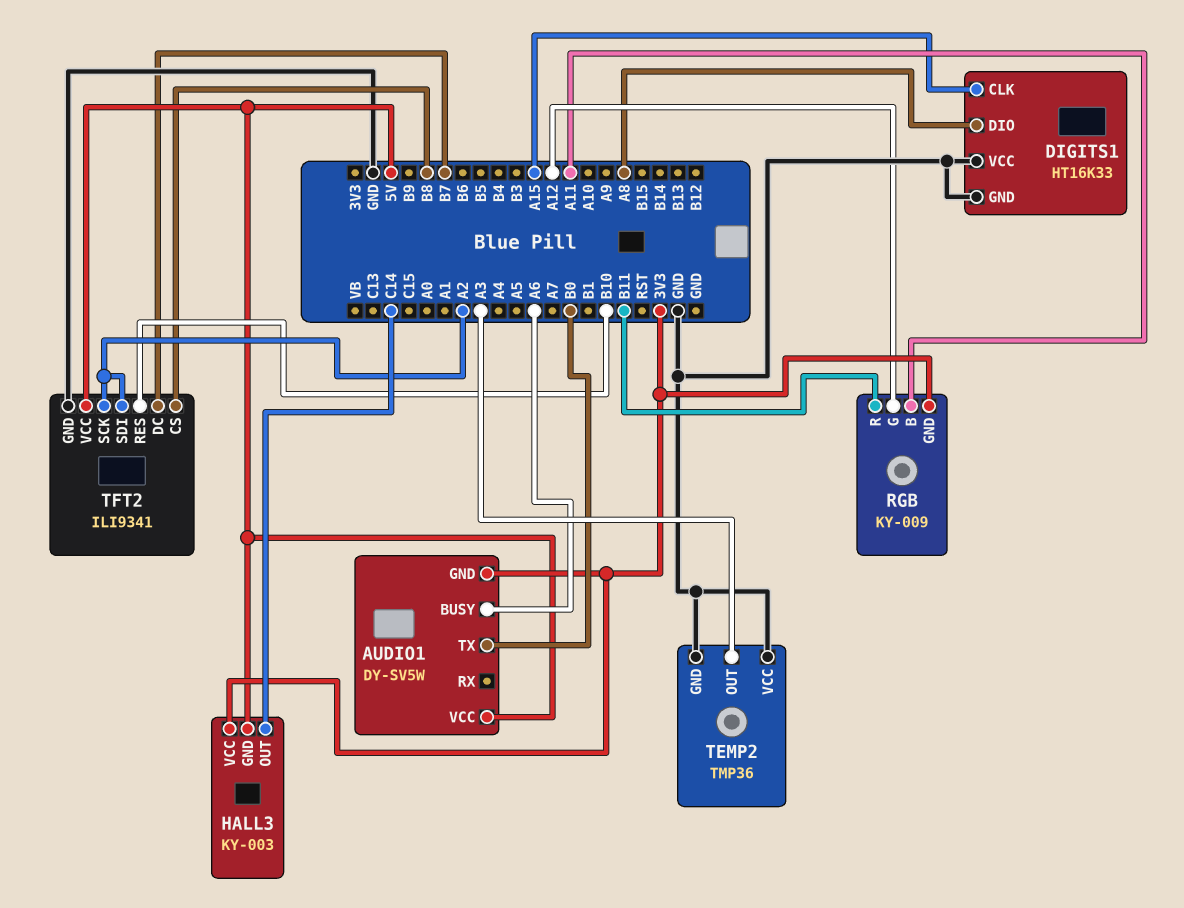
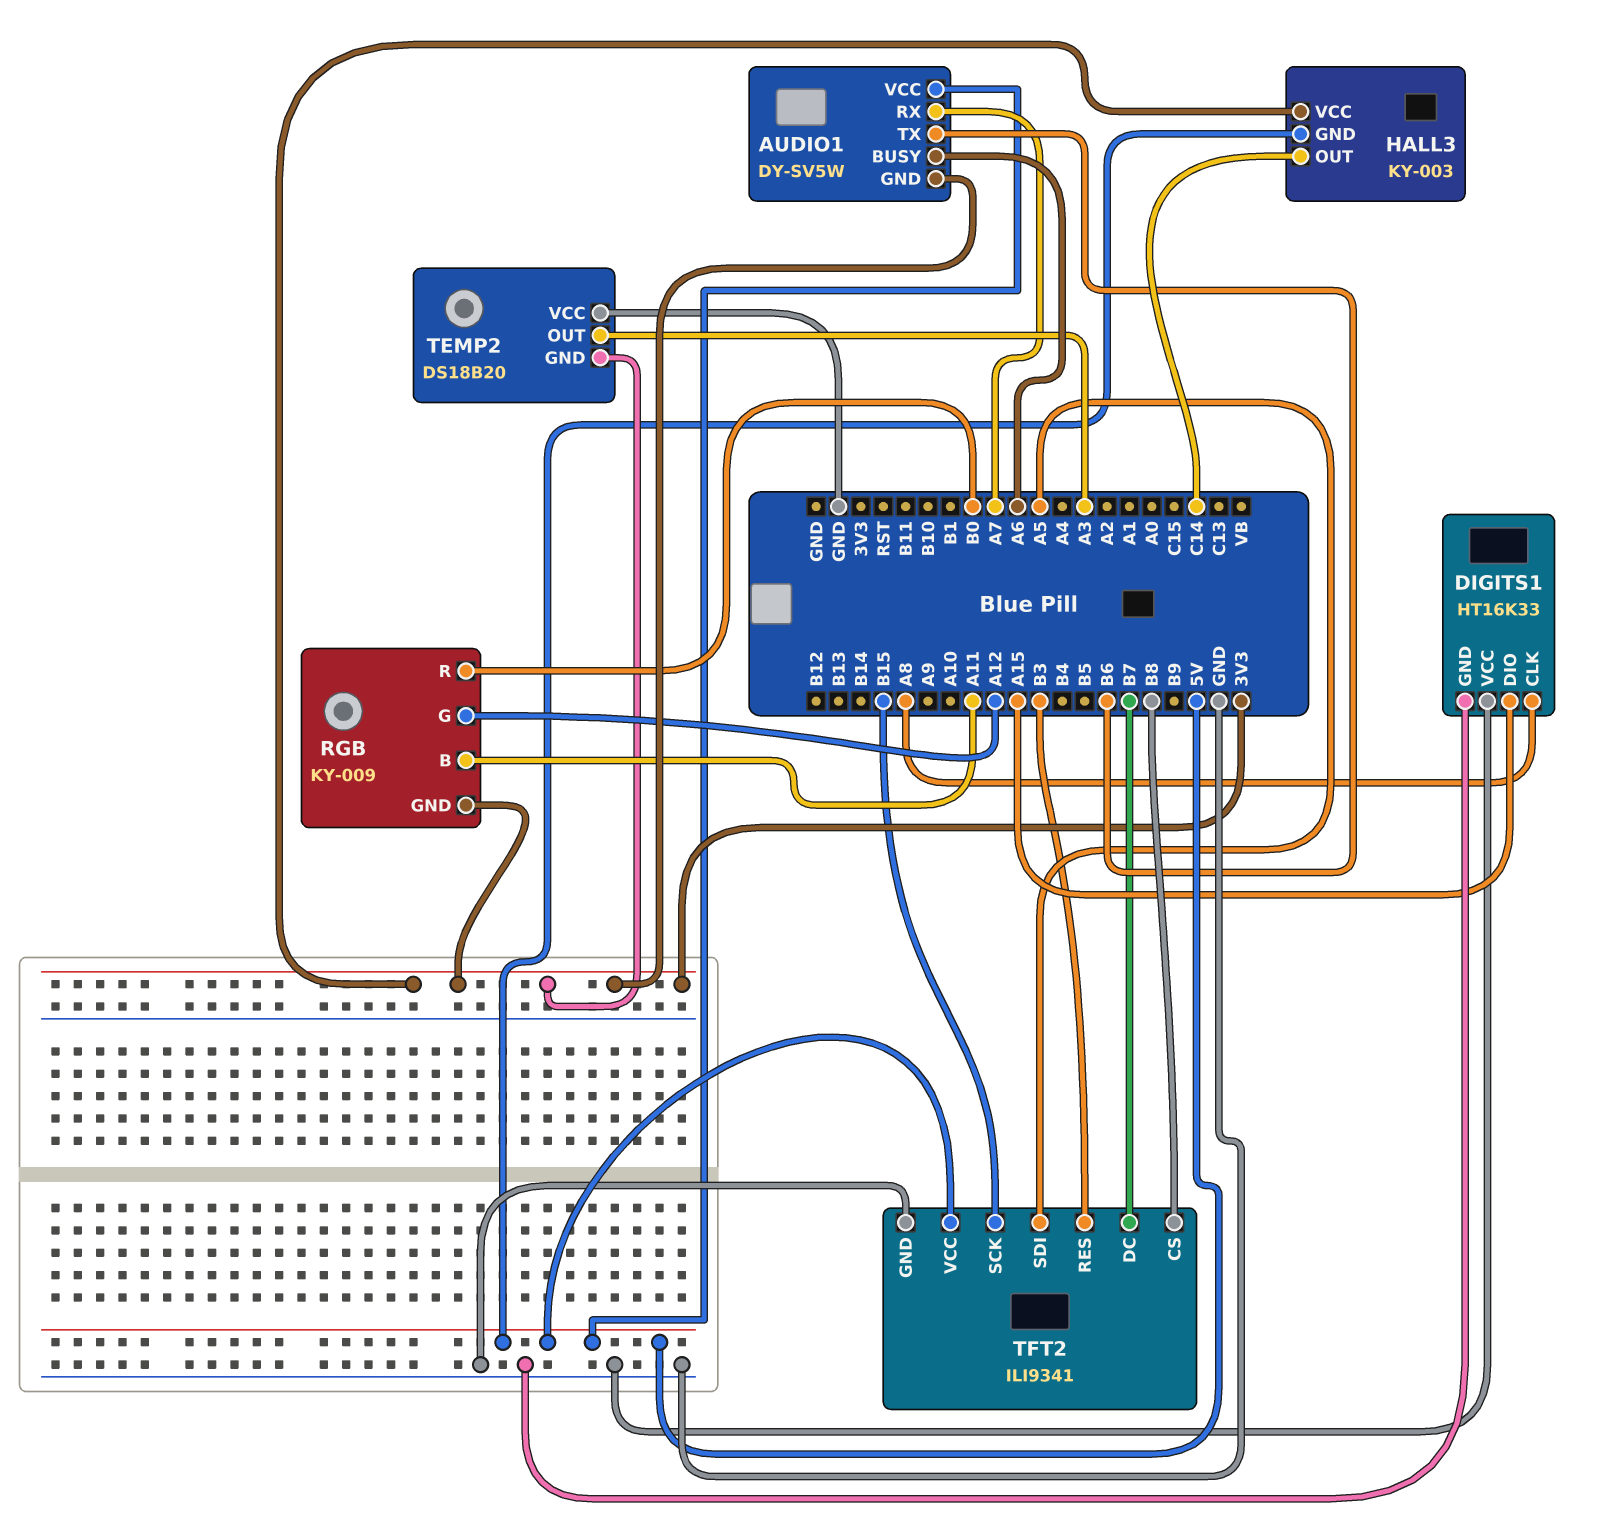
AUDIO1 pin RX: none -> A7
AUDIO1 pin TX: B0 -> B6
DIGITS1 pin CLK: A15 -> A8
DIGITS1 pin DIO: A8 -> A15
RGB pin R: B11 -> B0
TEMP2: TMP36 -> DS18B20
TEMP2 pin GND: GND -> 3V3
TFT2 pin RES: B10 -> B3
TFT2 pin SCK: A2 -> B15
TFT2 pin SDI: A2 -> A5

